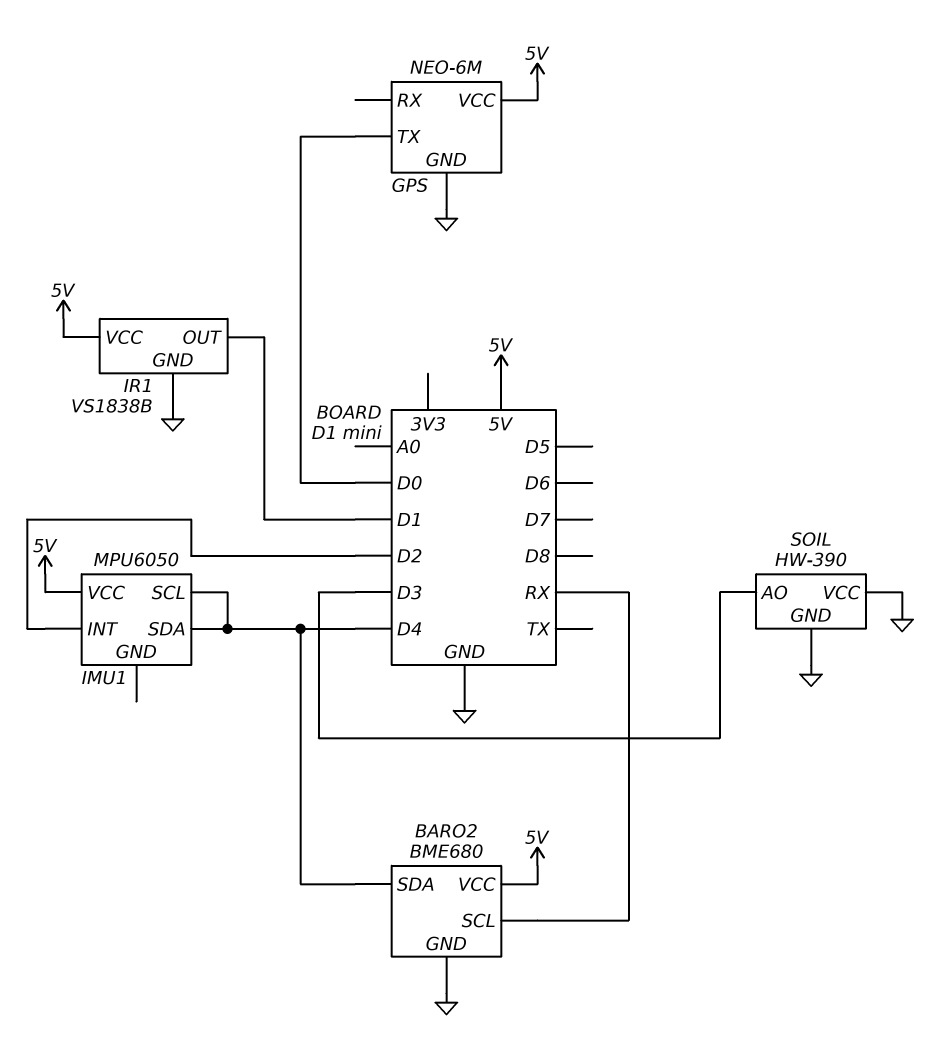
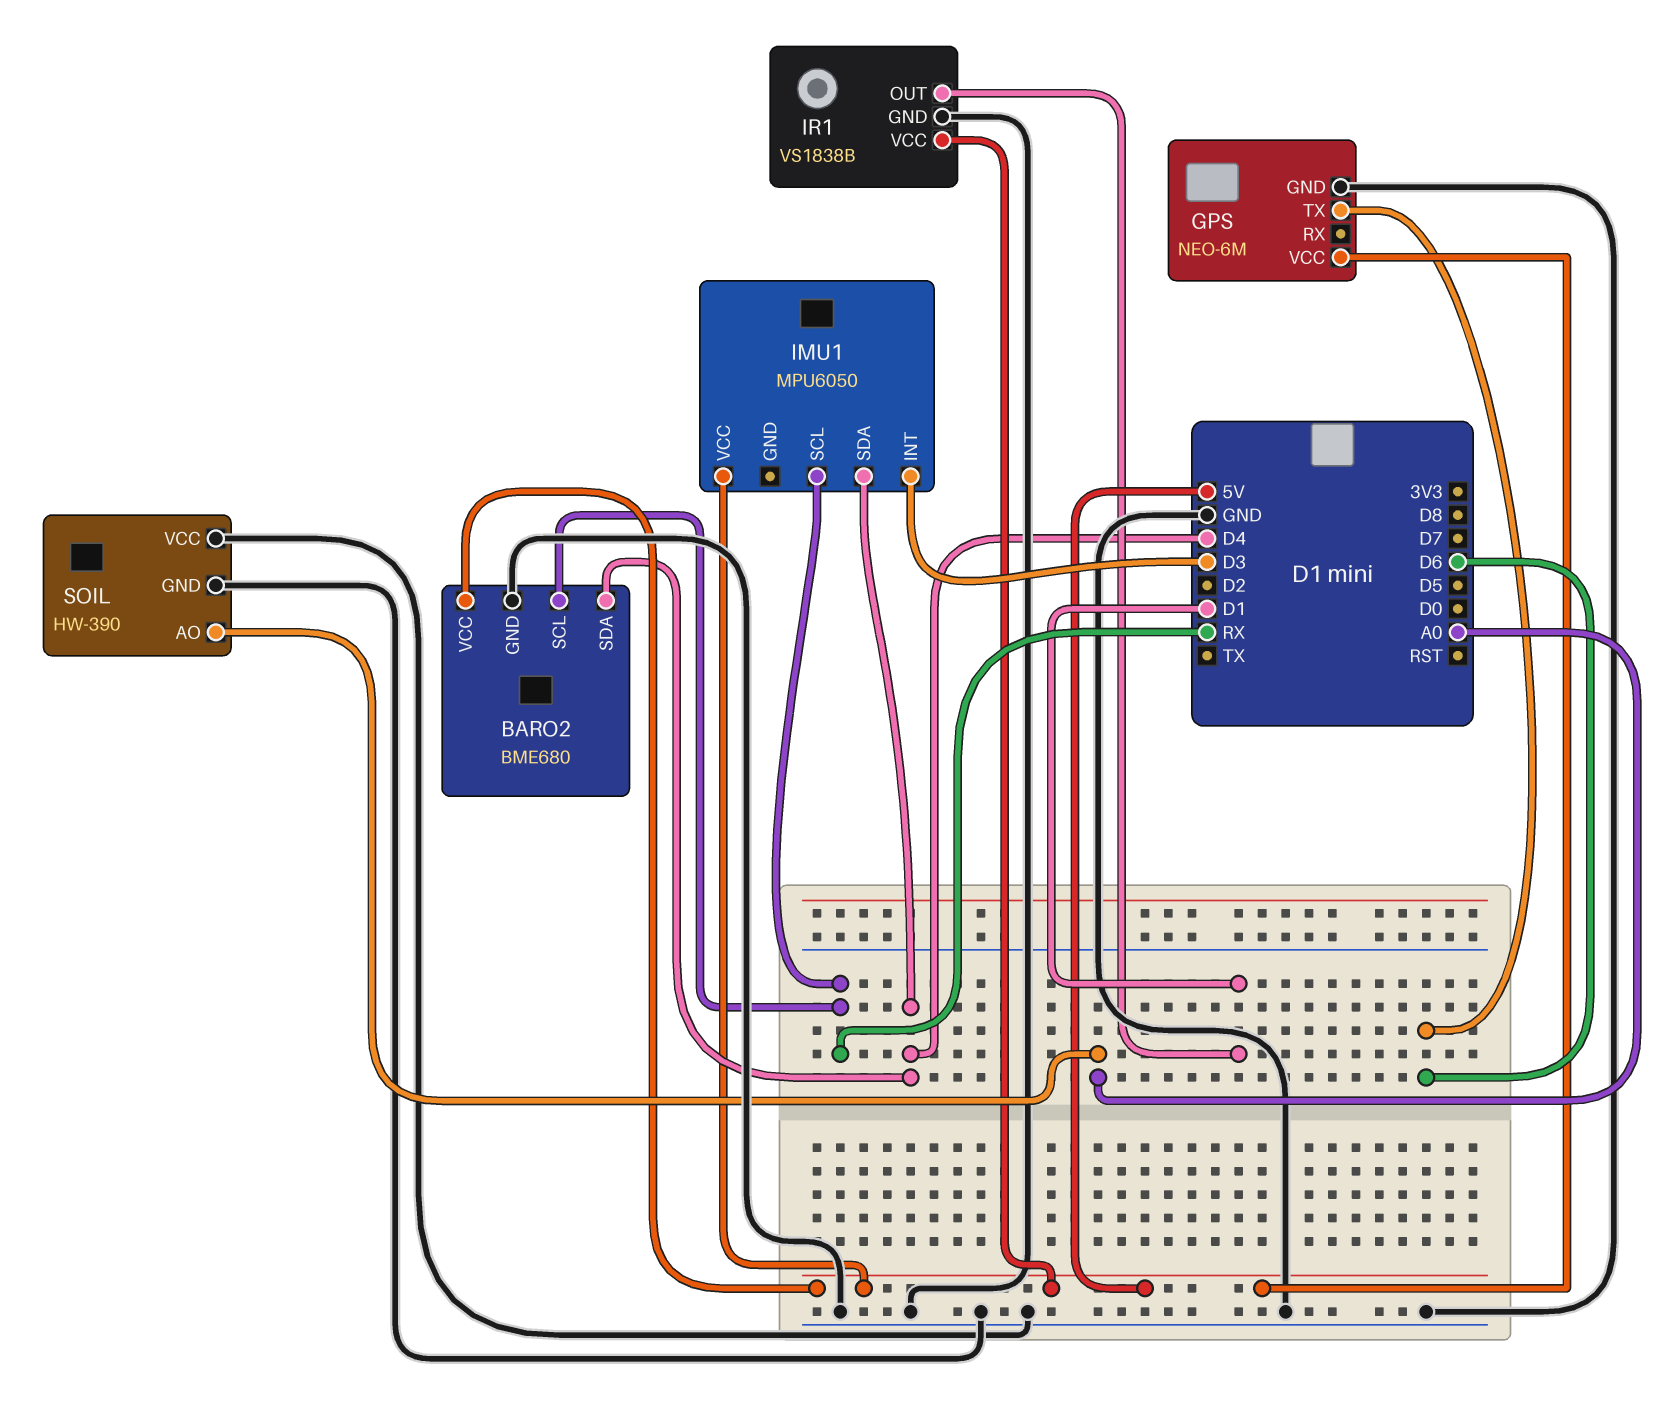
GPS pin TX: D0 -> D6
IMU1 pin INT: D2 -> D3
IMU1 pin SCL: D4 -> RX
SOIL pin AO: D3 -> A0

